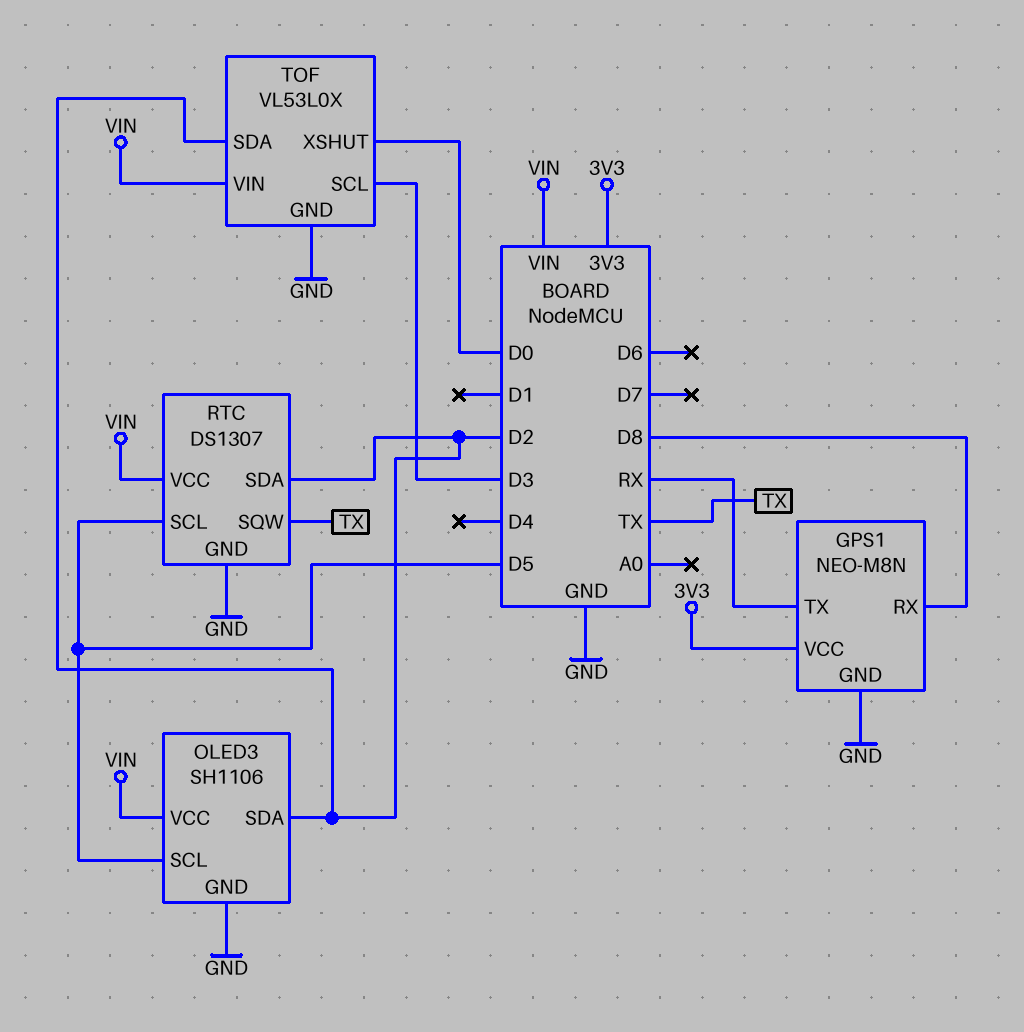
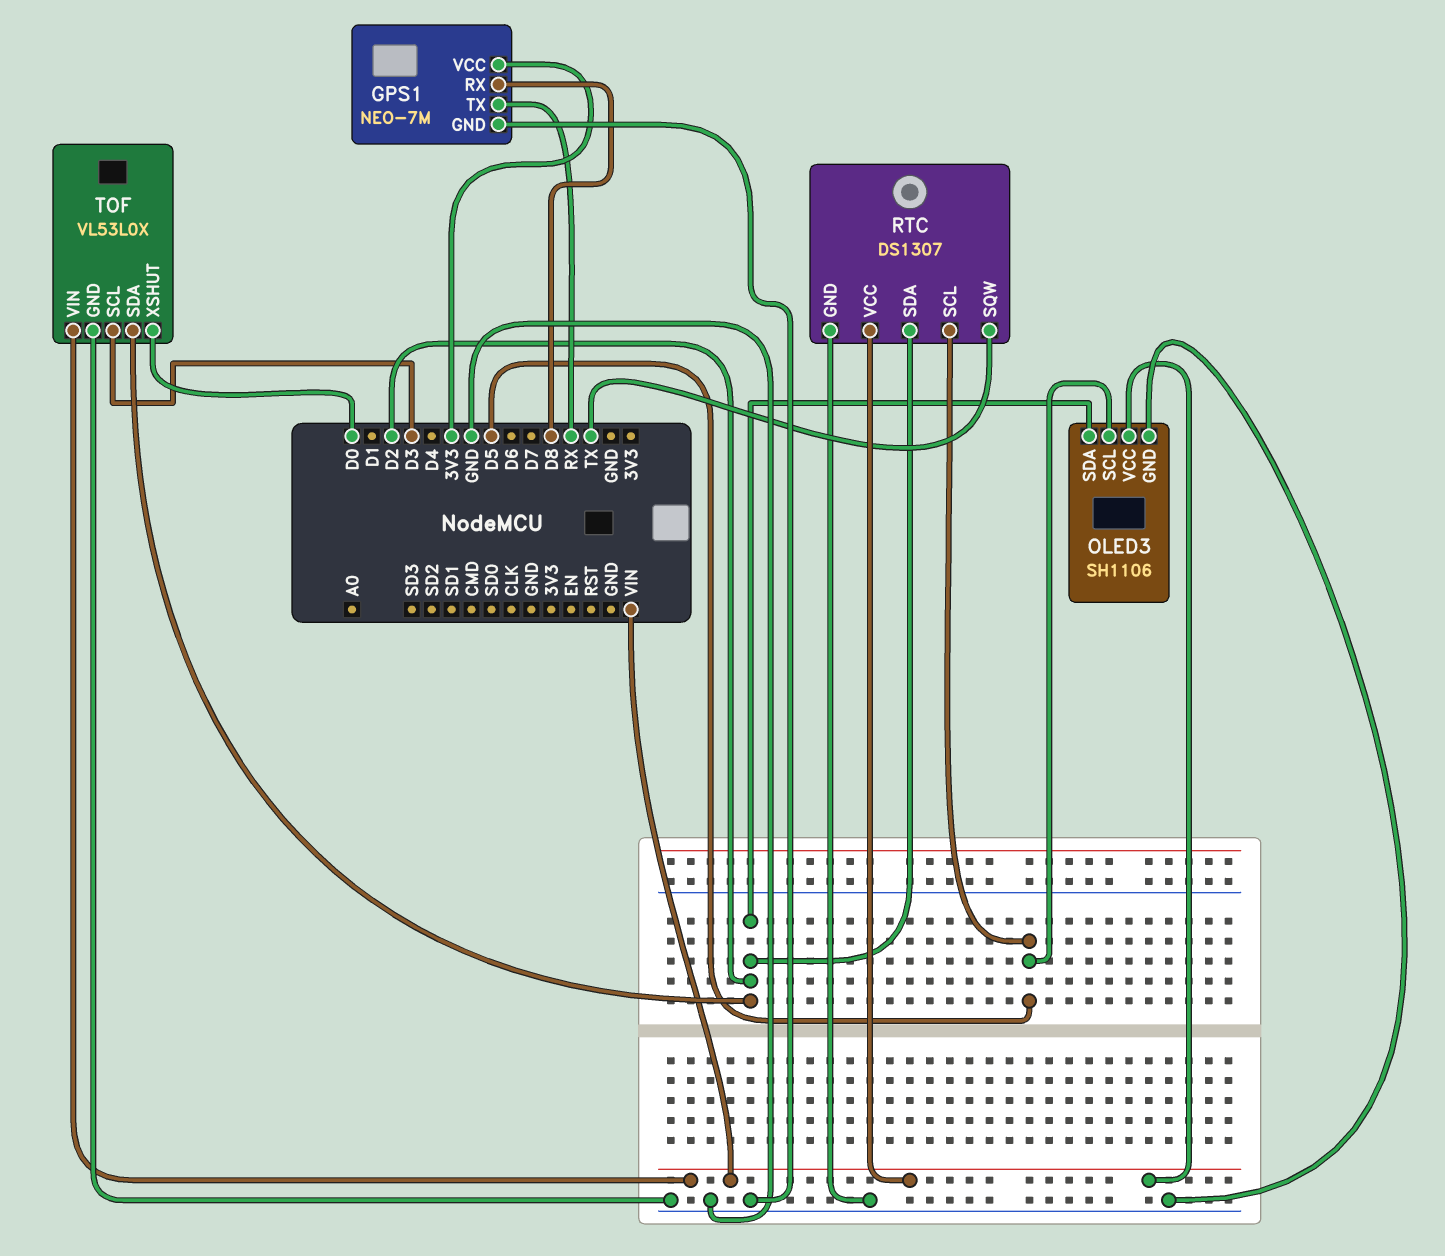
GPS1: NEO-M8N -> NEO-7M

